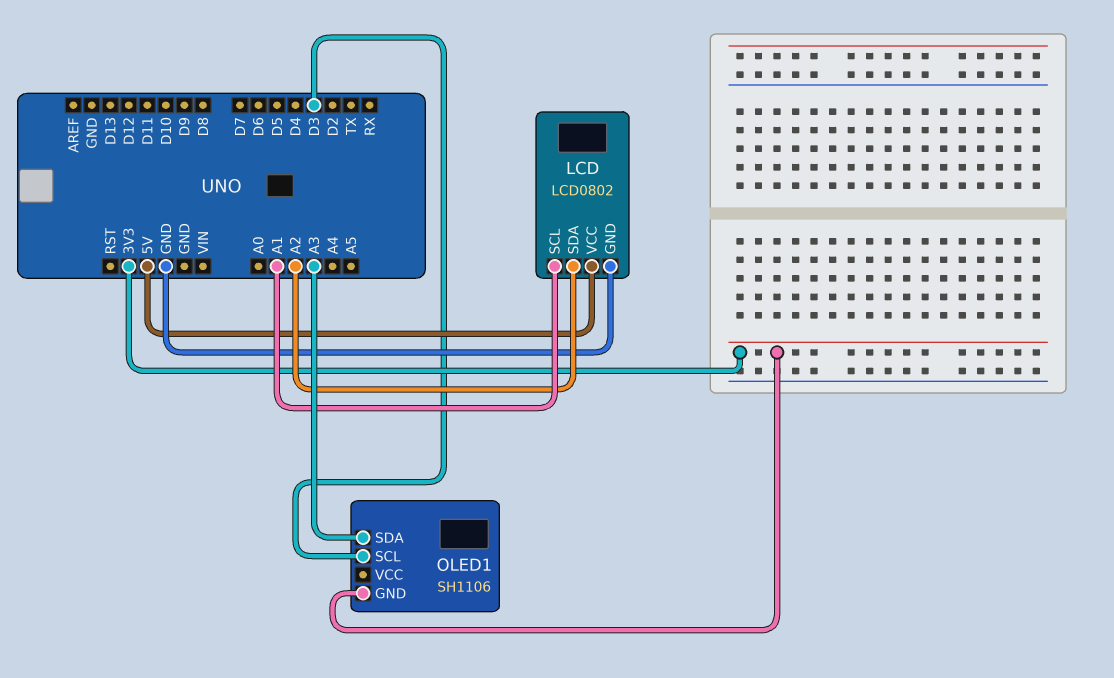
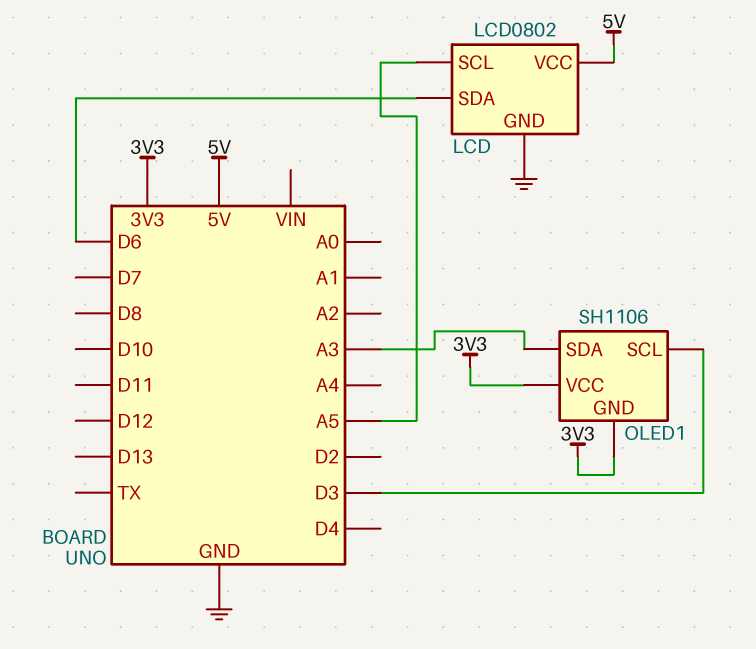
LCD pin SCL: A1 -> A5
LCD pin SDA: A2 -> D6
OLED1 pin VCC: none -> 3V3

